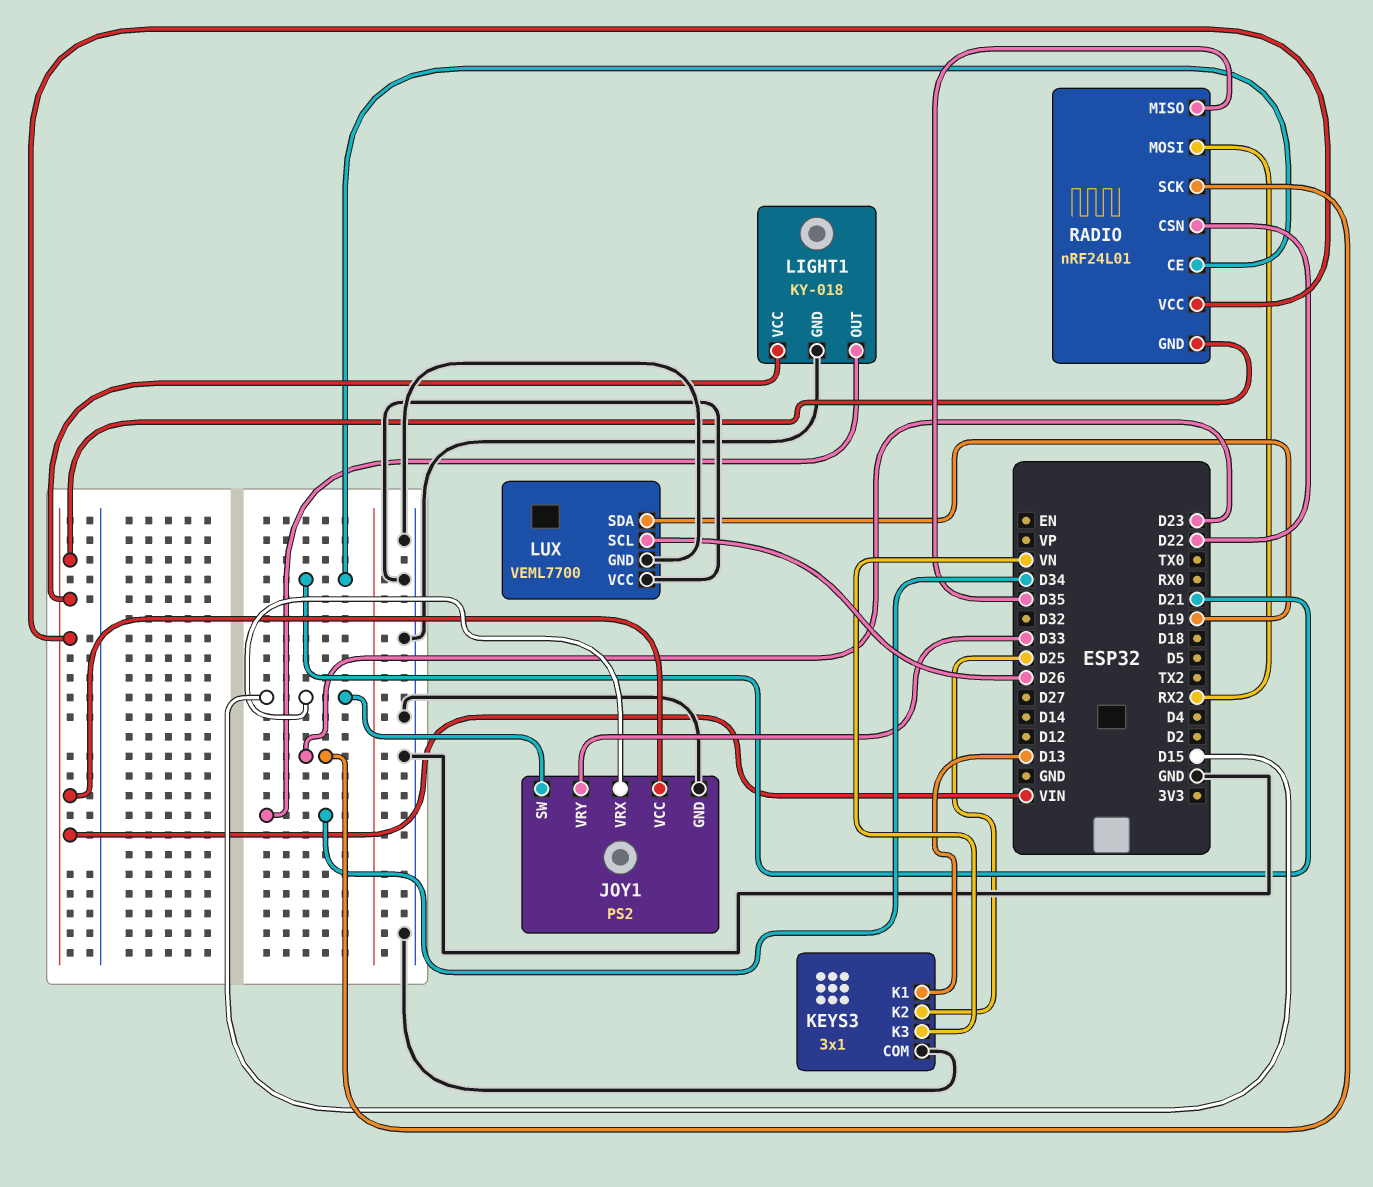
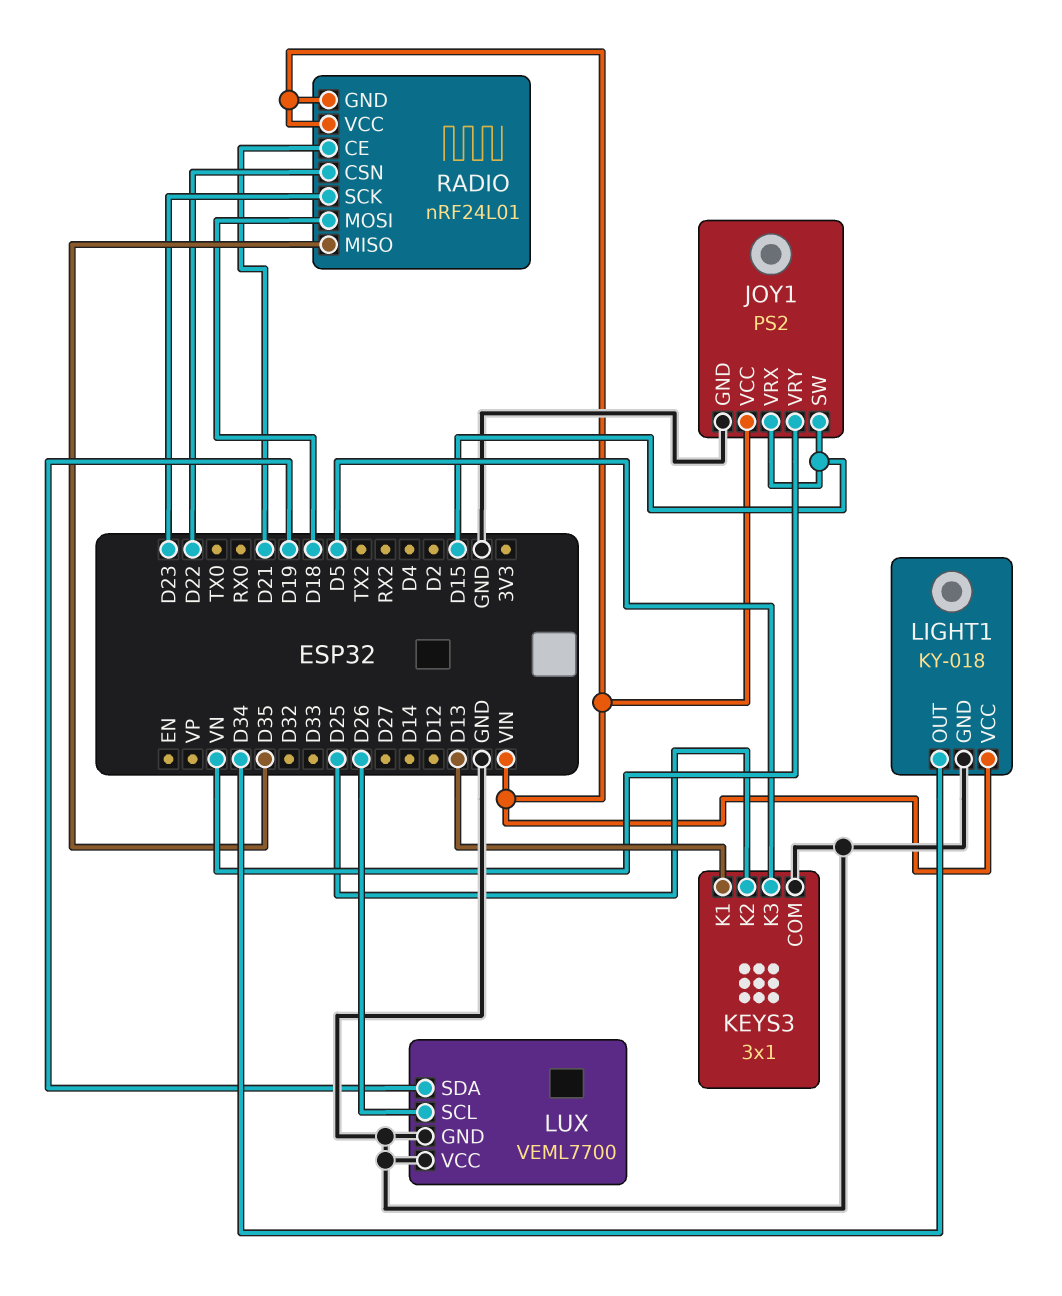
JOY1 pin VRY: D33 -> VN
KEYS3 pin K3: VN -> D5
RADIO pin MOSI: RX2 -> D18

